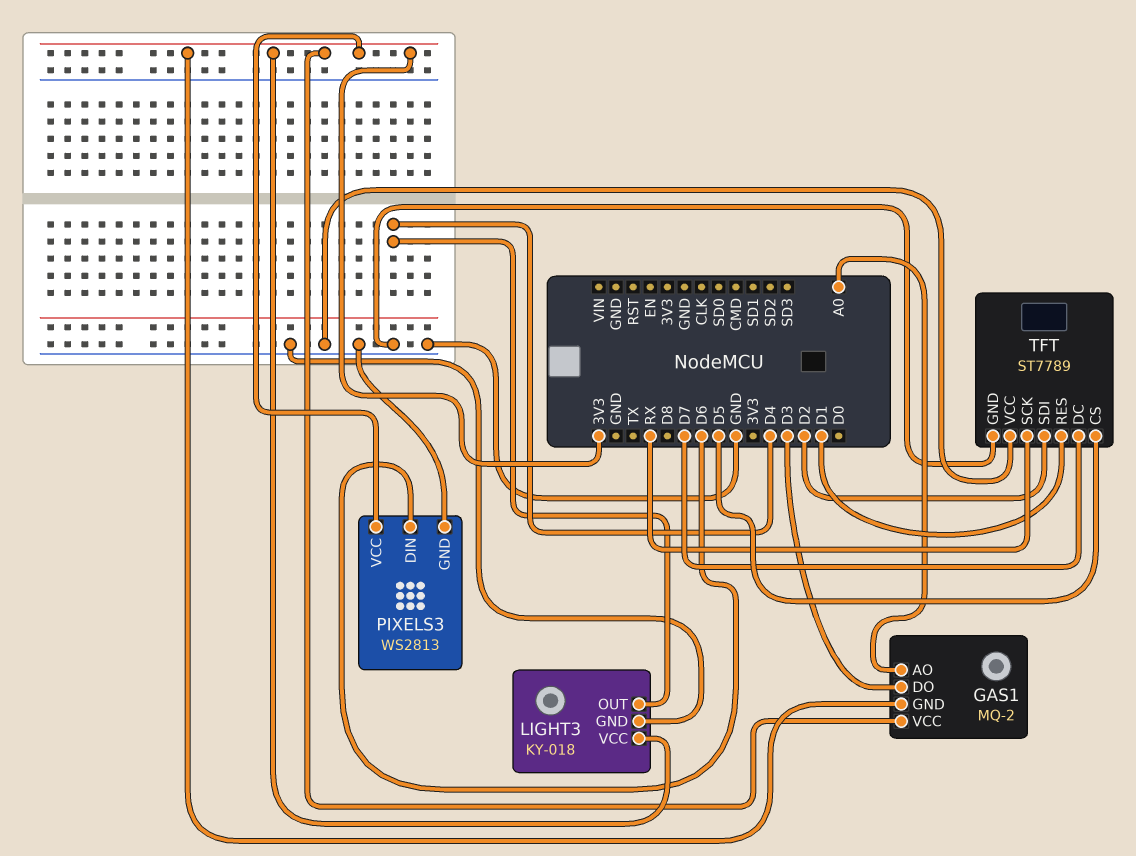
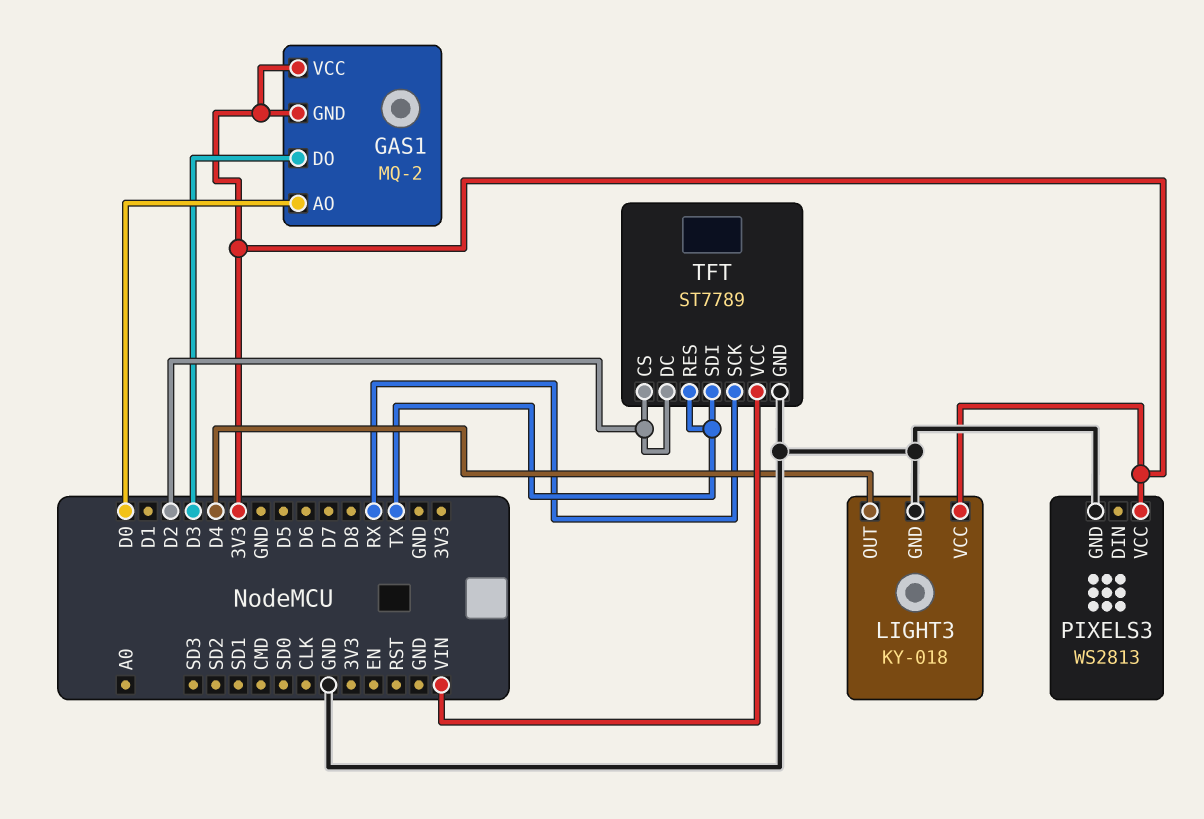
GAS1 pin AO: A0 -> D0
PIXELS3 pin DIN: D6 -> none
TFT pin CS: D5 -> D2
TFT pin DC: D7 -> D2
TFT pin RES: D1 -> TX
TFT pin SDI: D2 -> TX
TFT pin VCC: GND -> VIN

